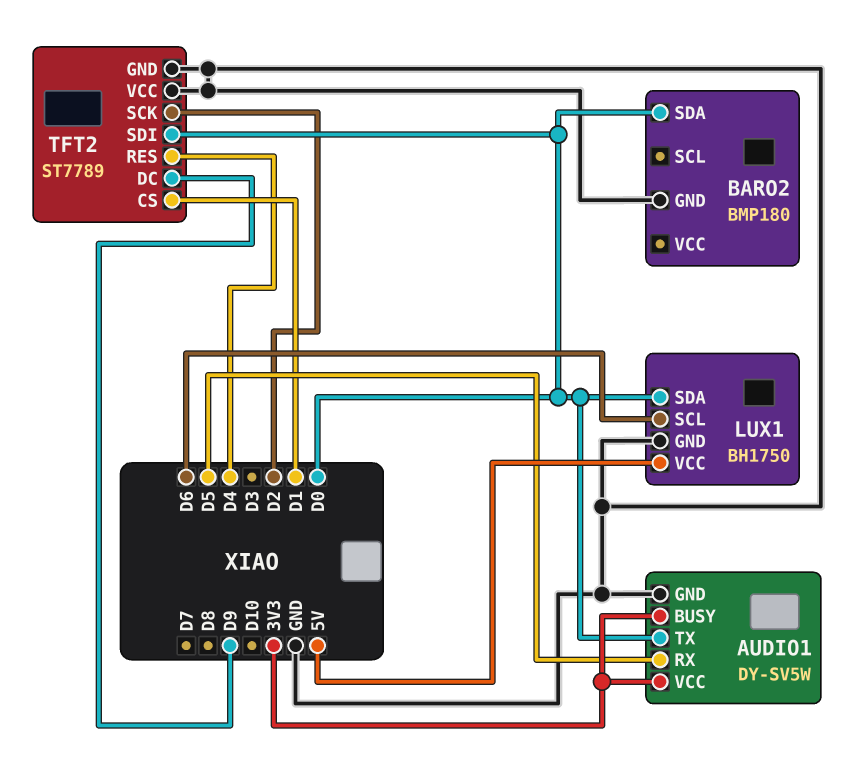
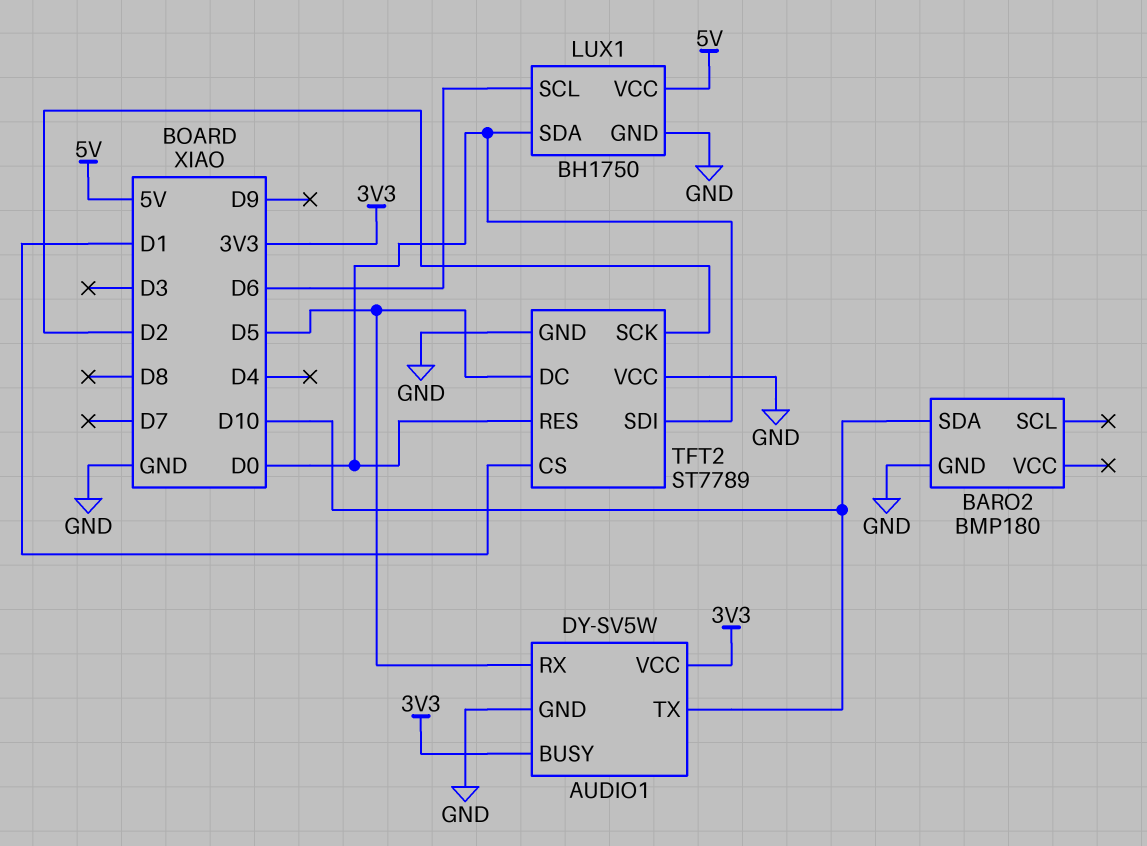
AUDIO1 pin TX: D0 -> D10
BARO2 pin SDA: D0 -> D10
TFT2 pin DC: D9 -> D5
TFT2 pin RES: D4 -> D0

